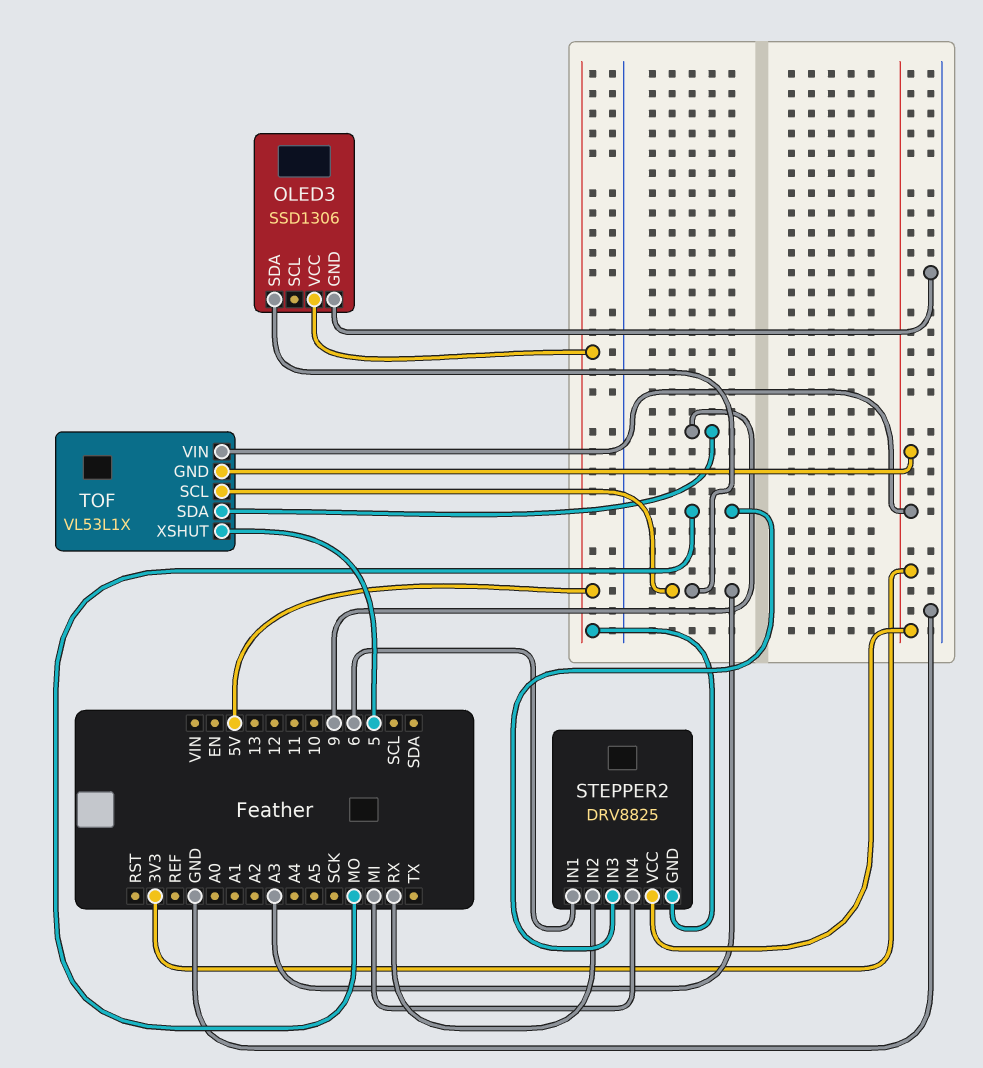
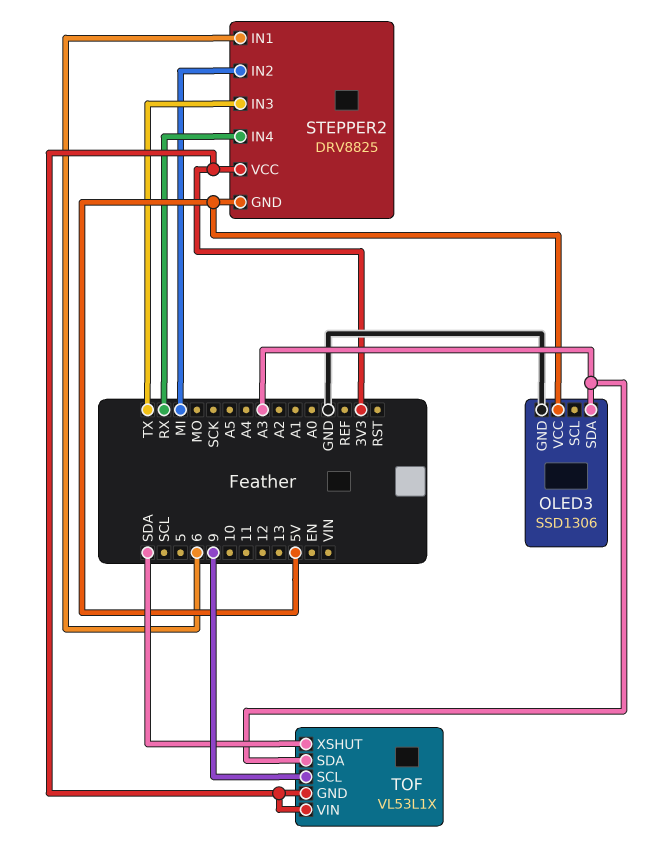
STEPPER2 pin IN2: RX -> MI
STEPPER2 pin IN3: MO -> TX
STEPPER2 pin IN4: MI -> RX
TOF pin SCL: A3 -> 9
TOF pin SDA: 9 -> A3
TOF pin XSHUT: 5 -> SDA

